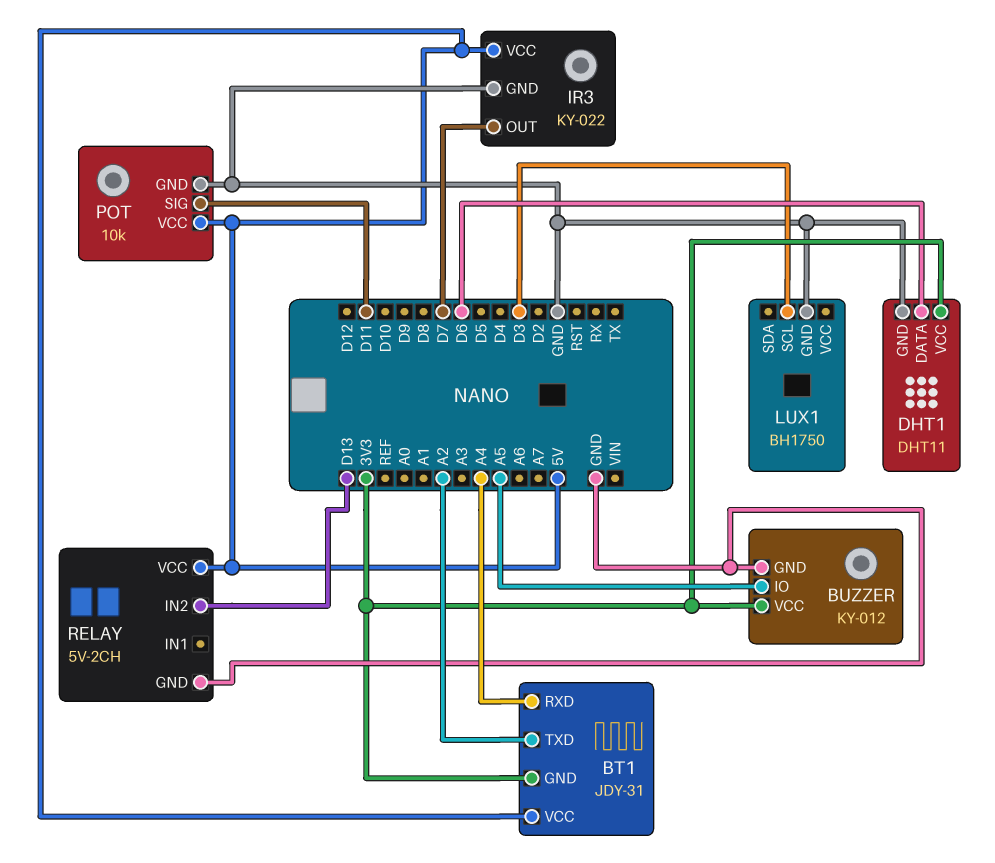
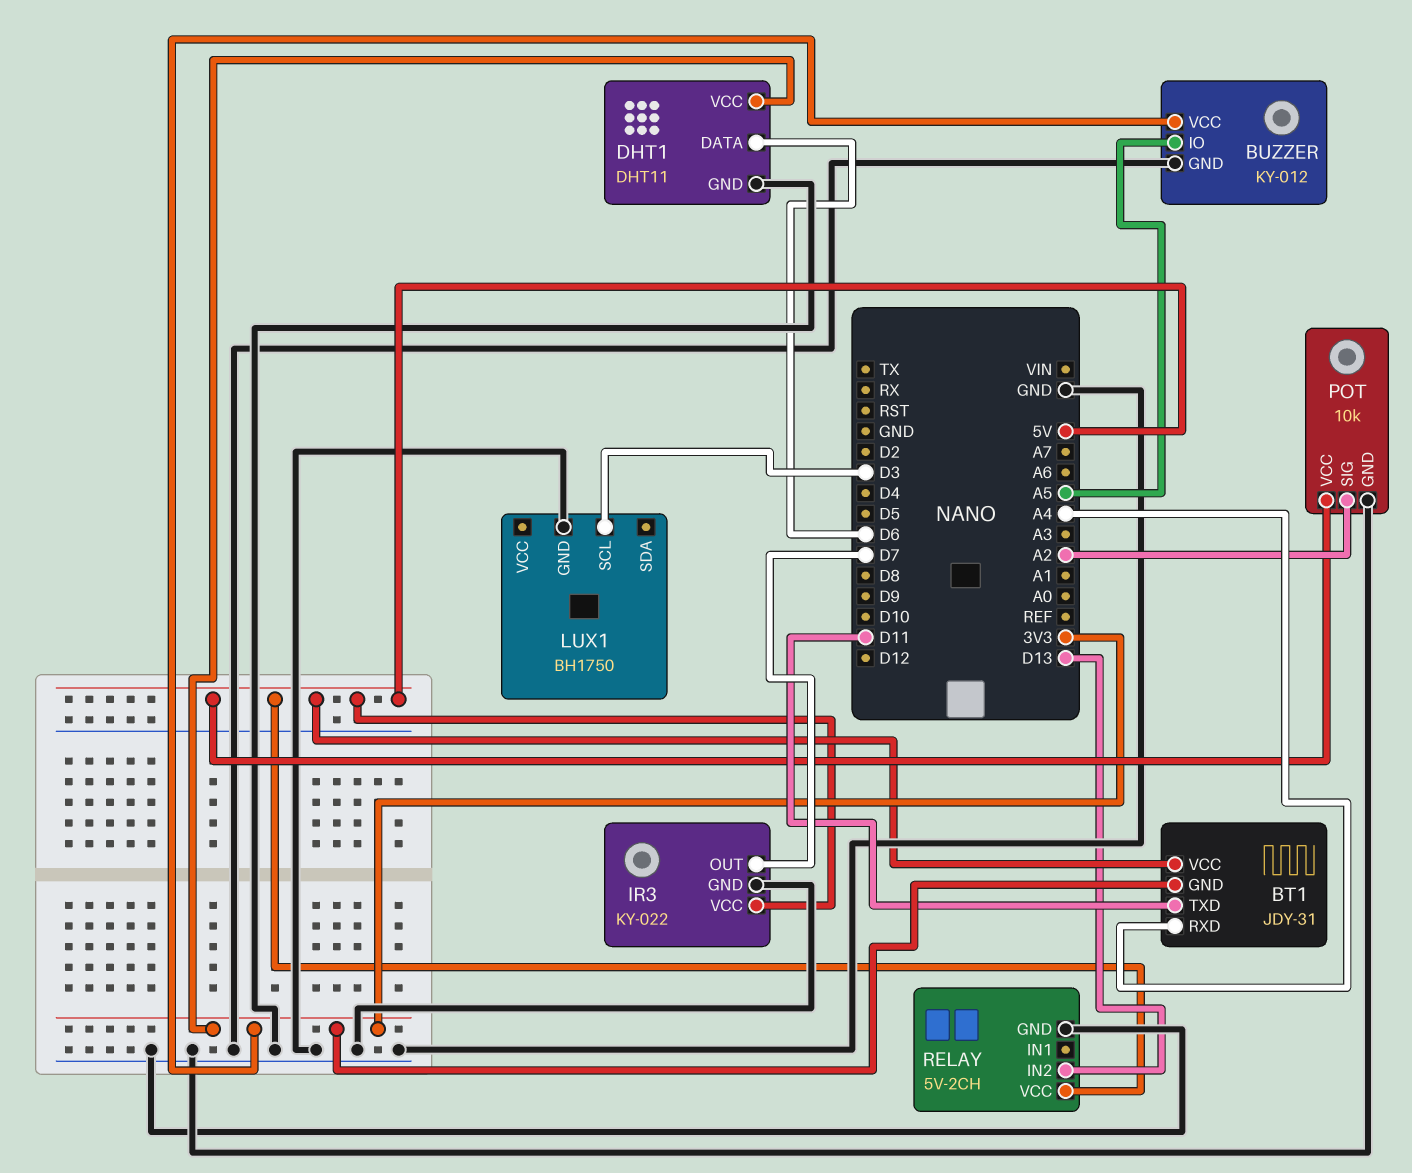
BT1 pin TXD: A2 -> D11
POT pin SIG: D11 -> A2

